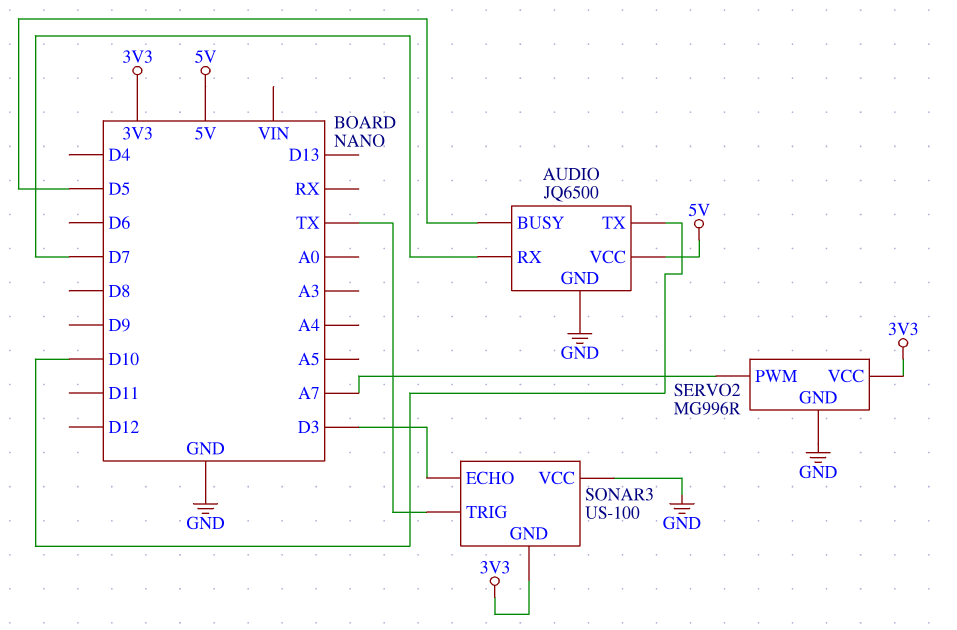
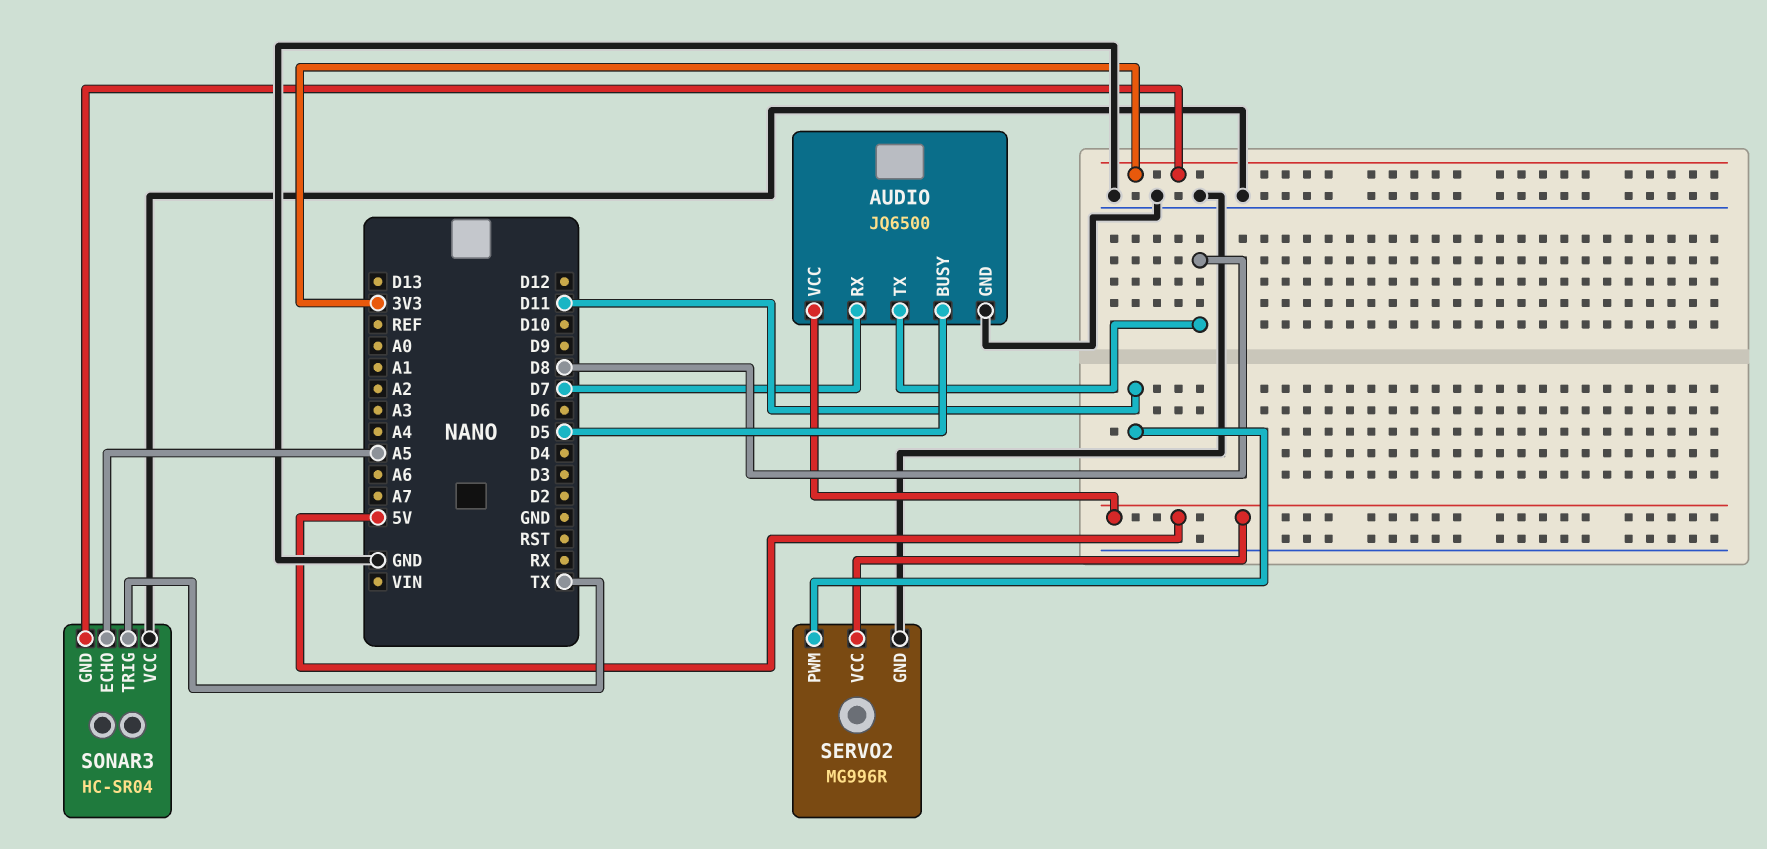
AUDIO pin TX: D10 -> D8
SERVO2 pin PWM: A7 -> D11
SERVO2 pin VCC: 3V3 -> 5V
SONAR3: US-100 -> HC-SR04
SONAR3 pin ECHO: D3 -> A5

